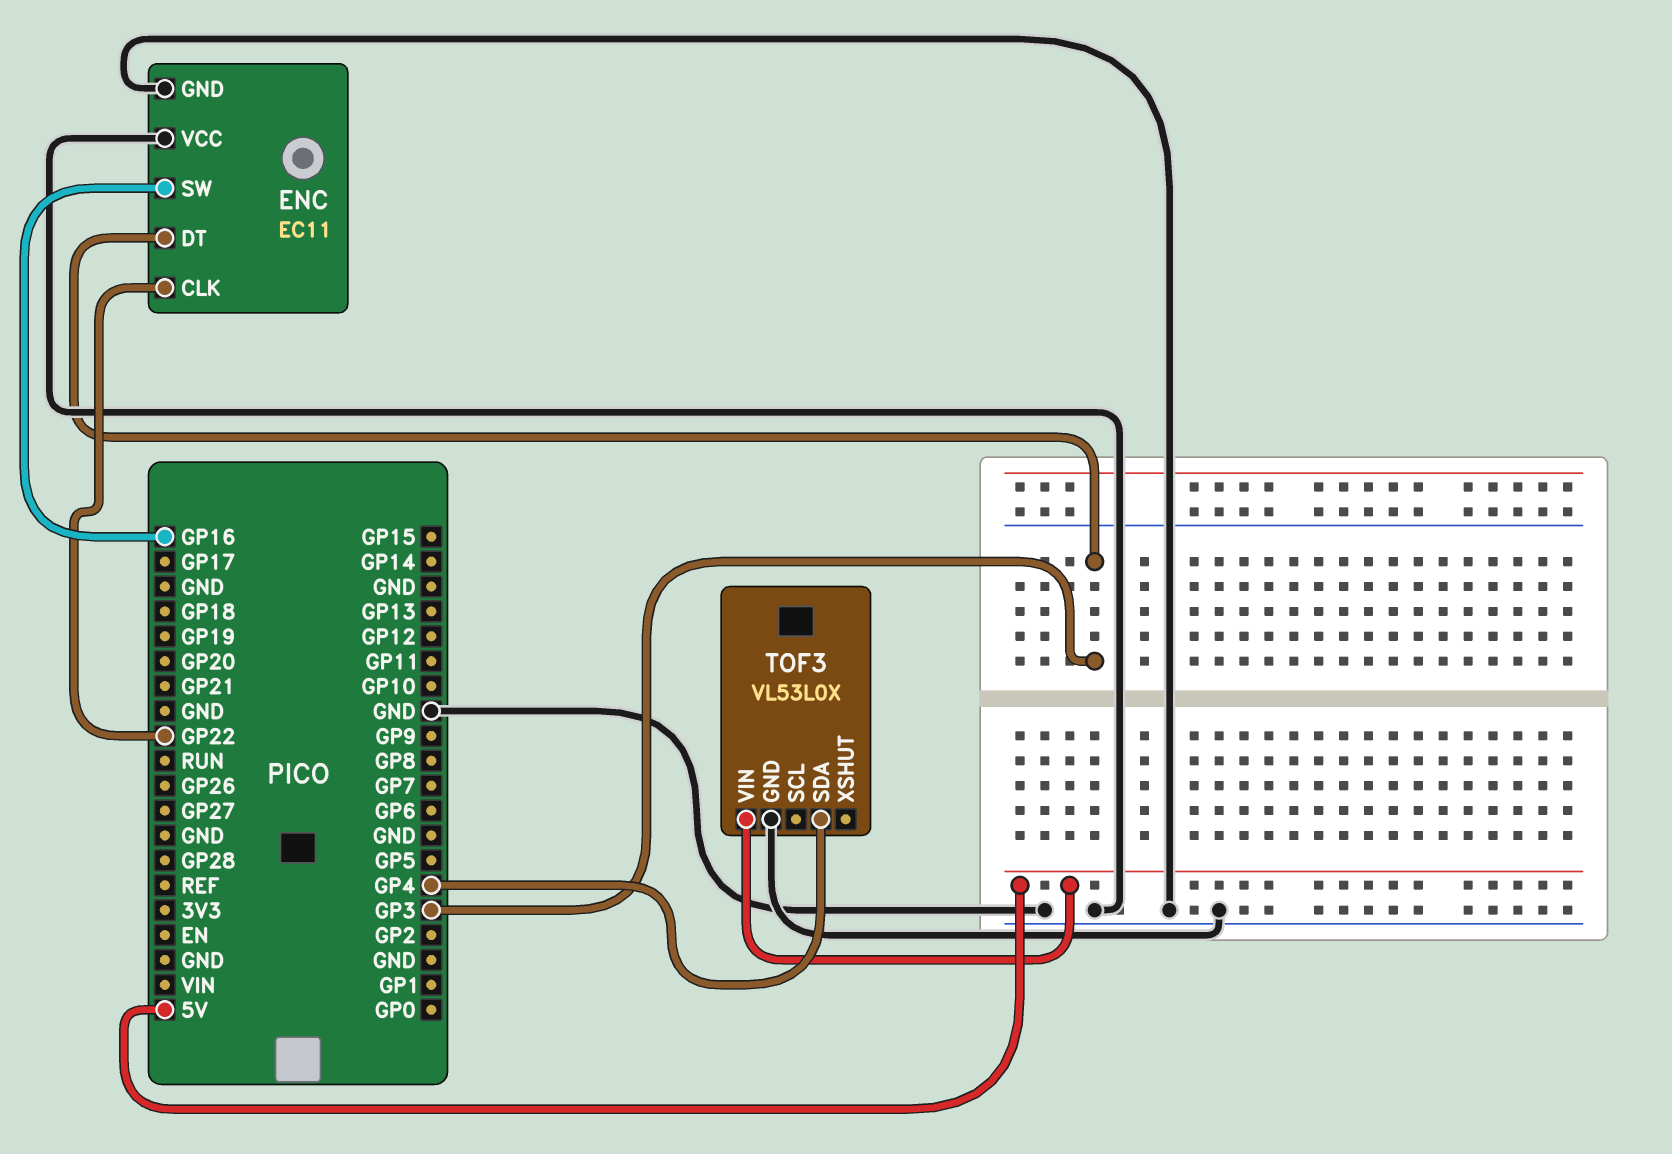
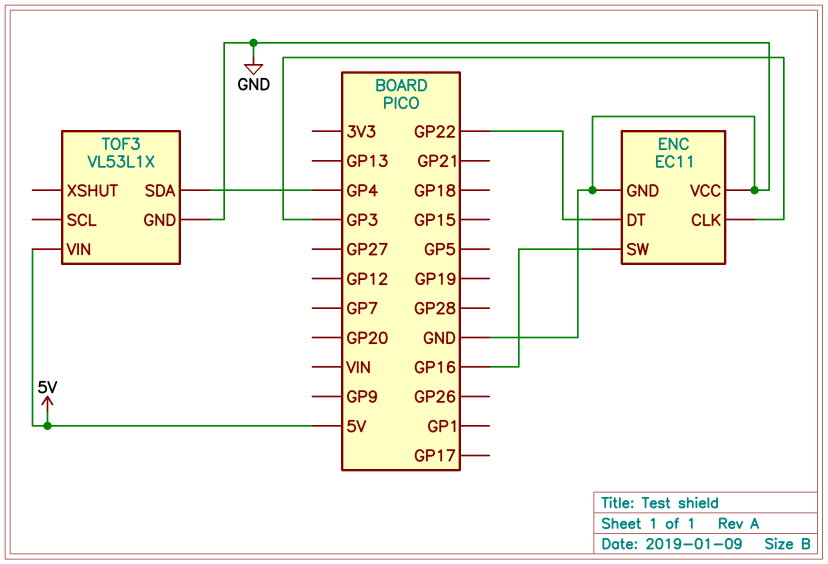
ENC pin CLK: GP22 -> GP3
ENC pin DT: GP3 -> GP22
TOF3: VL53L0X -> VL53L1X

